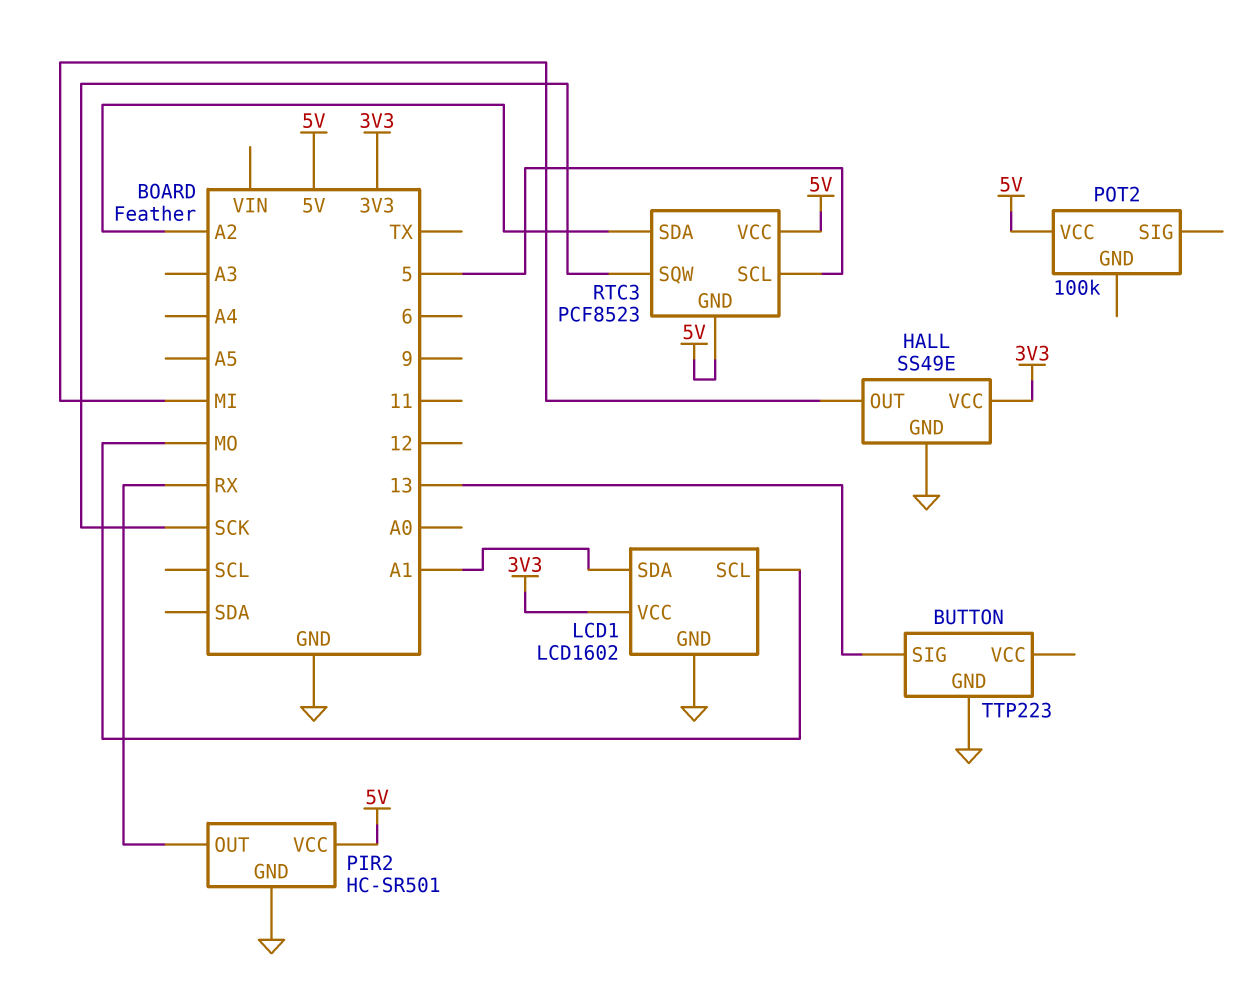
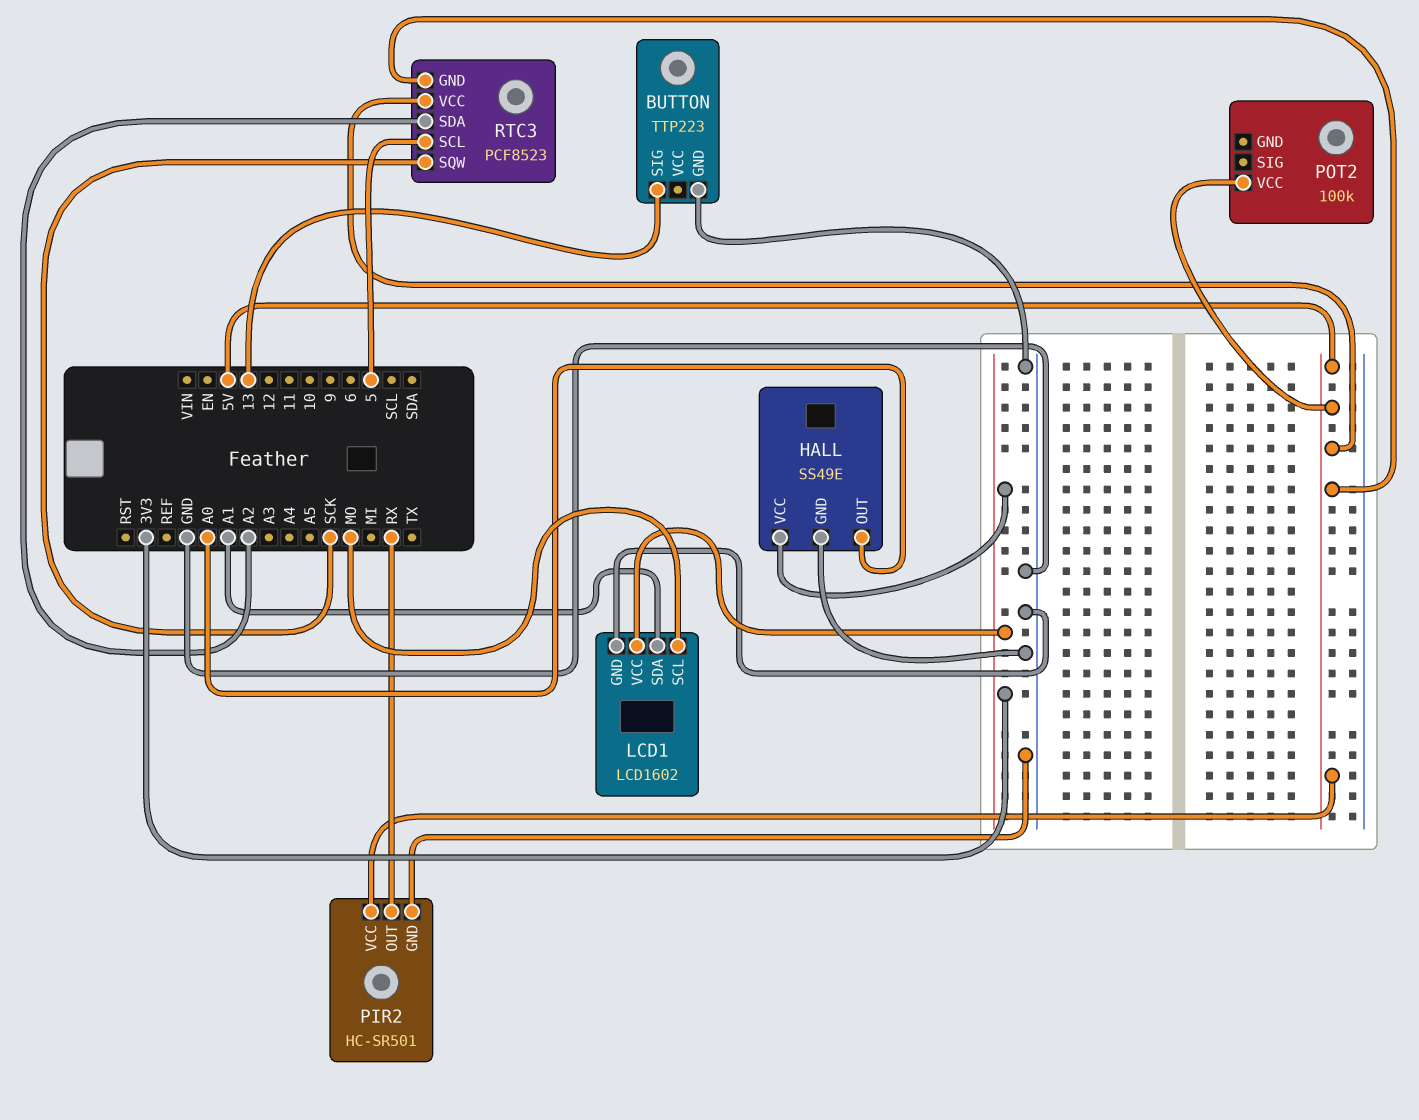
HALL pin OUT: MI -> A0

